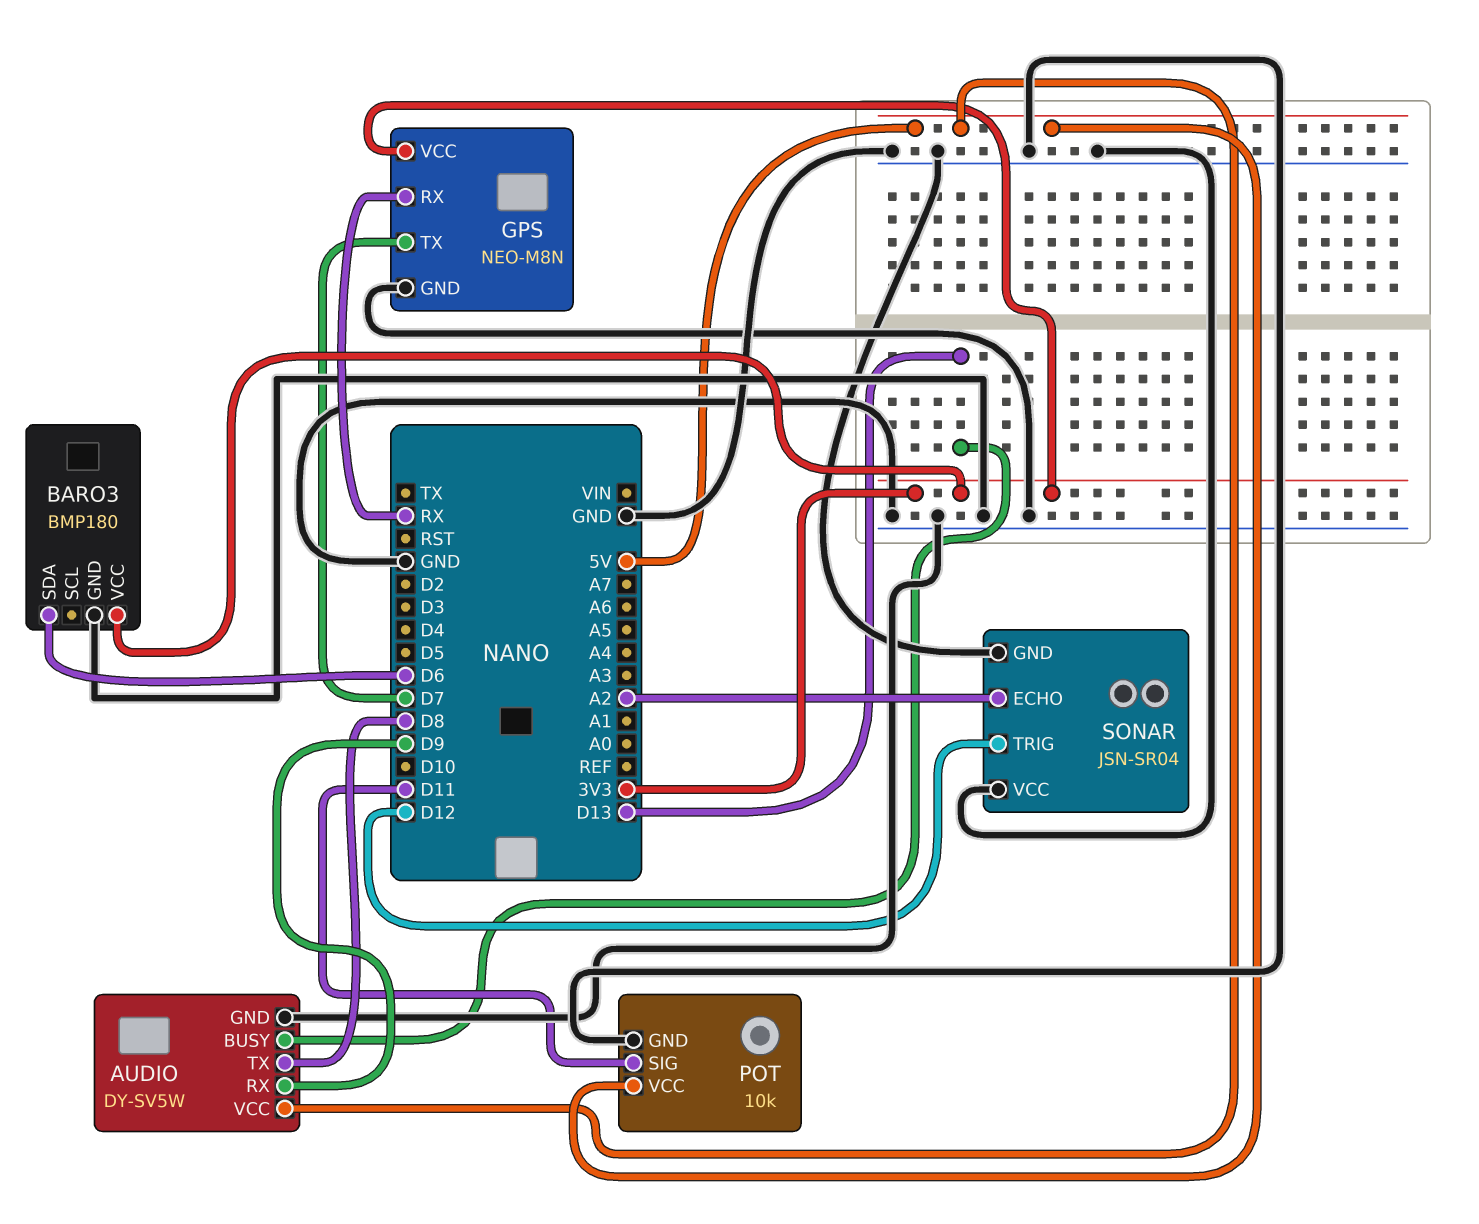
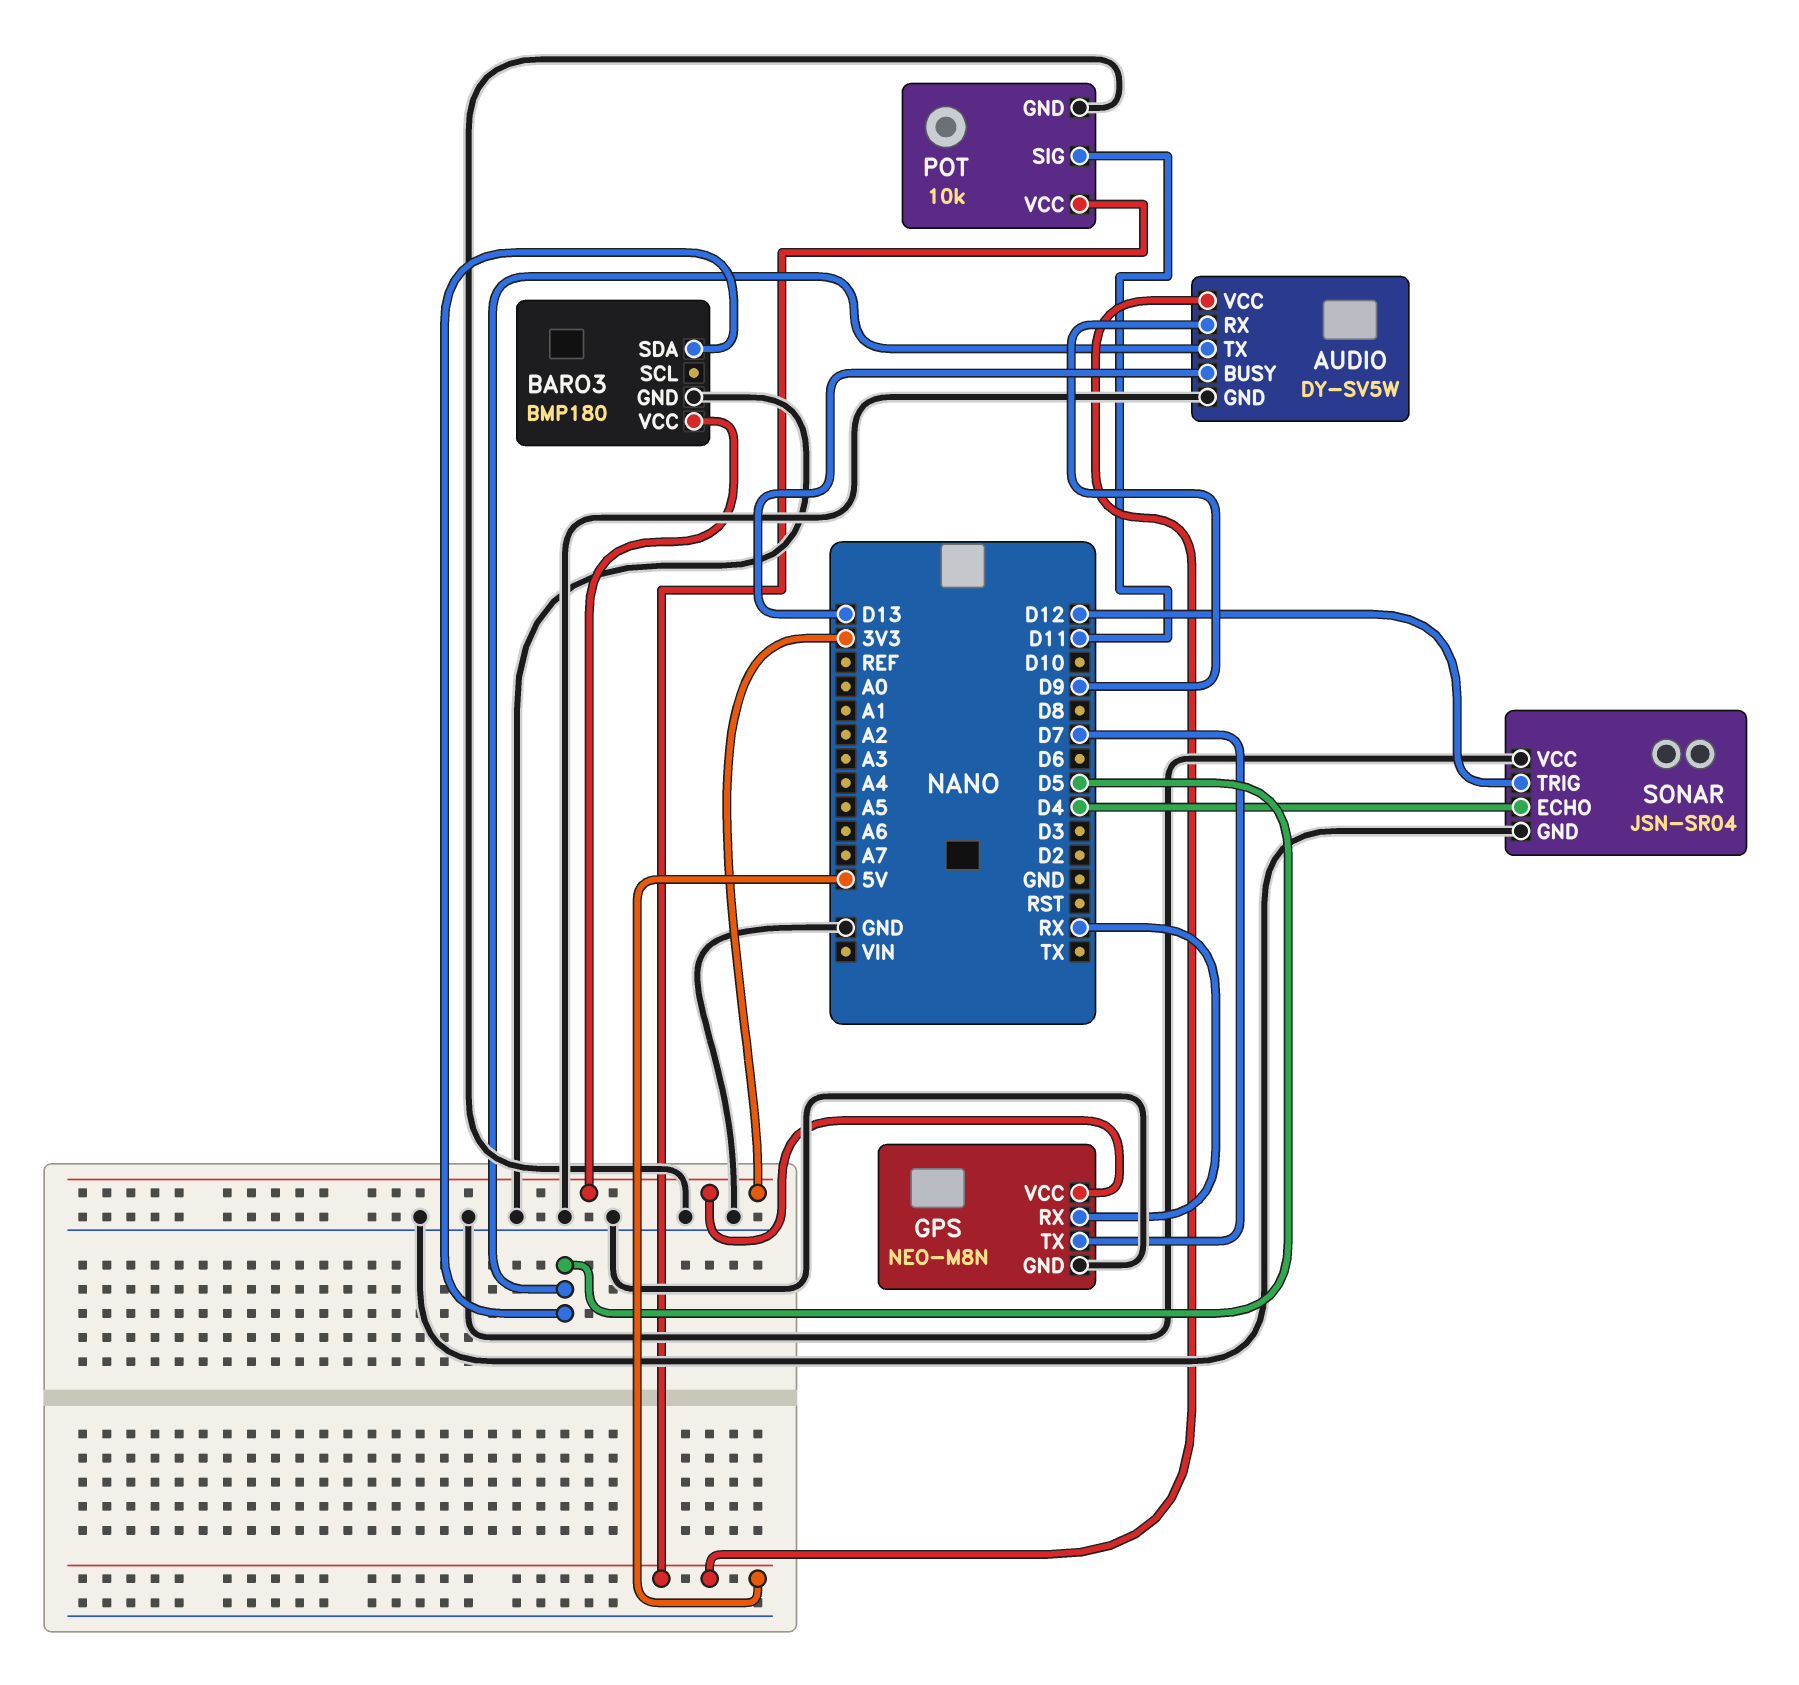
AUDIO pin TX: D8 -> D5
BARO3 pin SDA: D6 -> D5
SONAR pin ECHO: A2 -> D4

